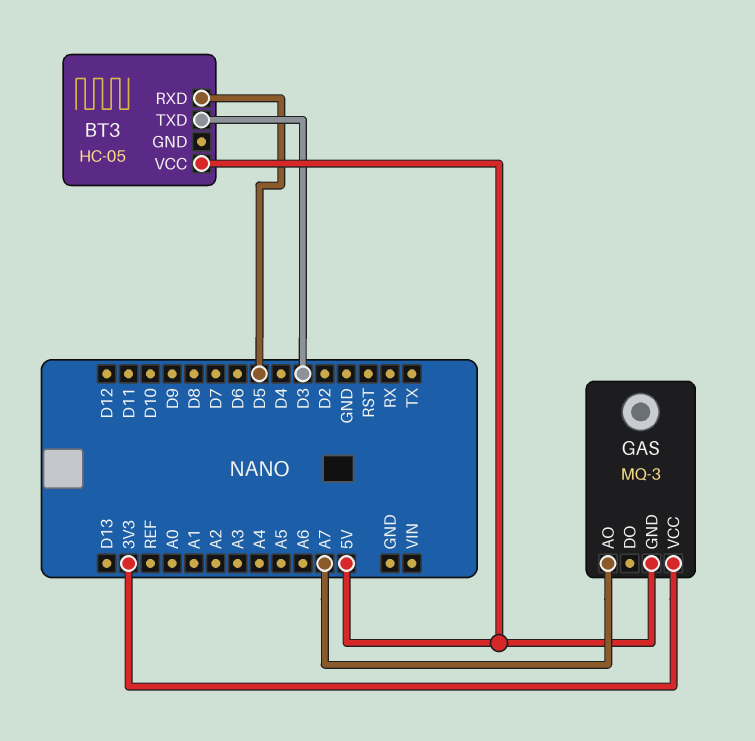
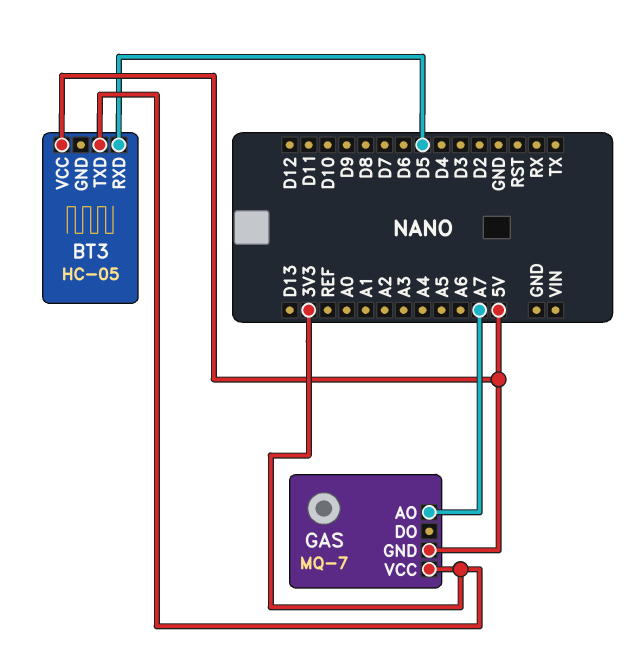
BT3 pin TXD: D3 -> 3V3
GAS: MQ-3 -> MQ-7

